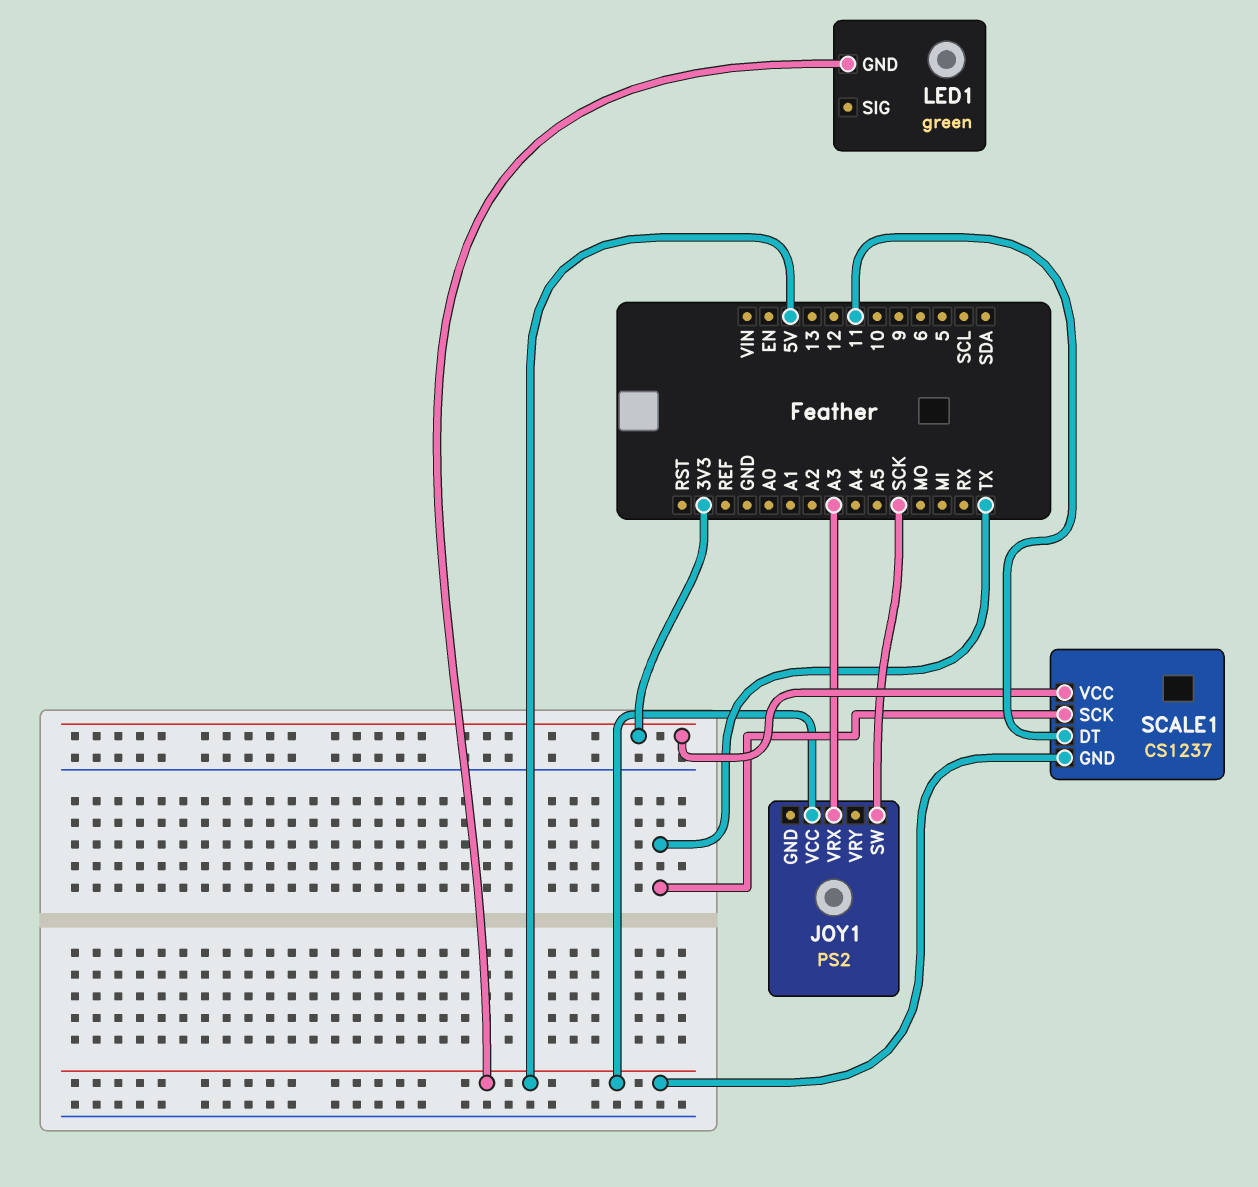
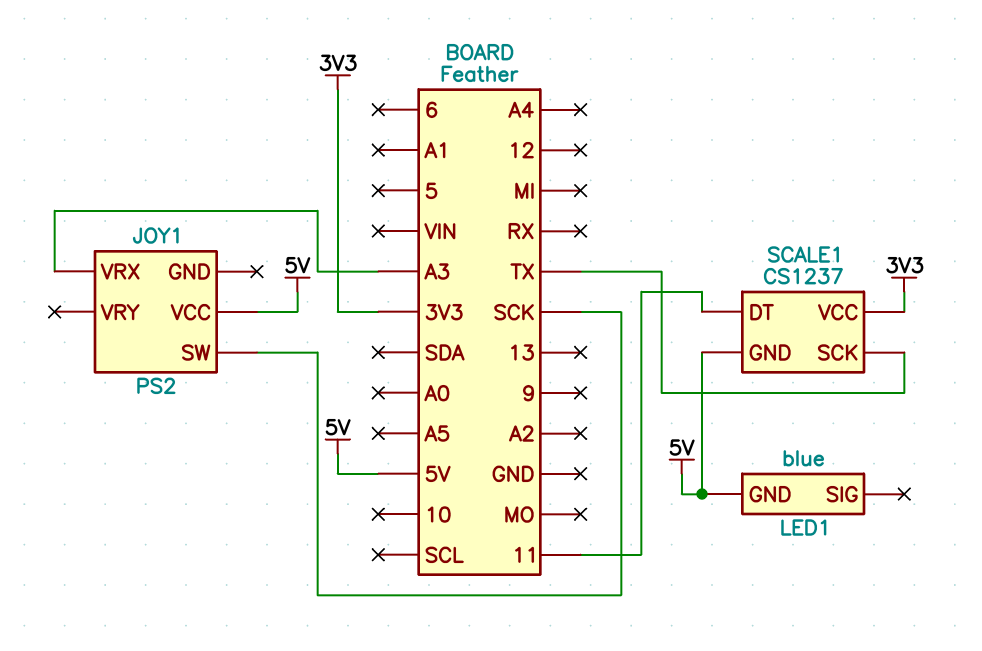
LED1: green -> blue

